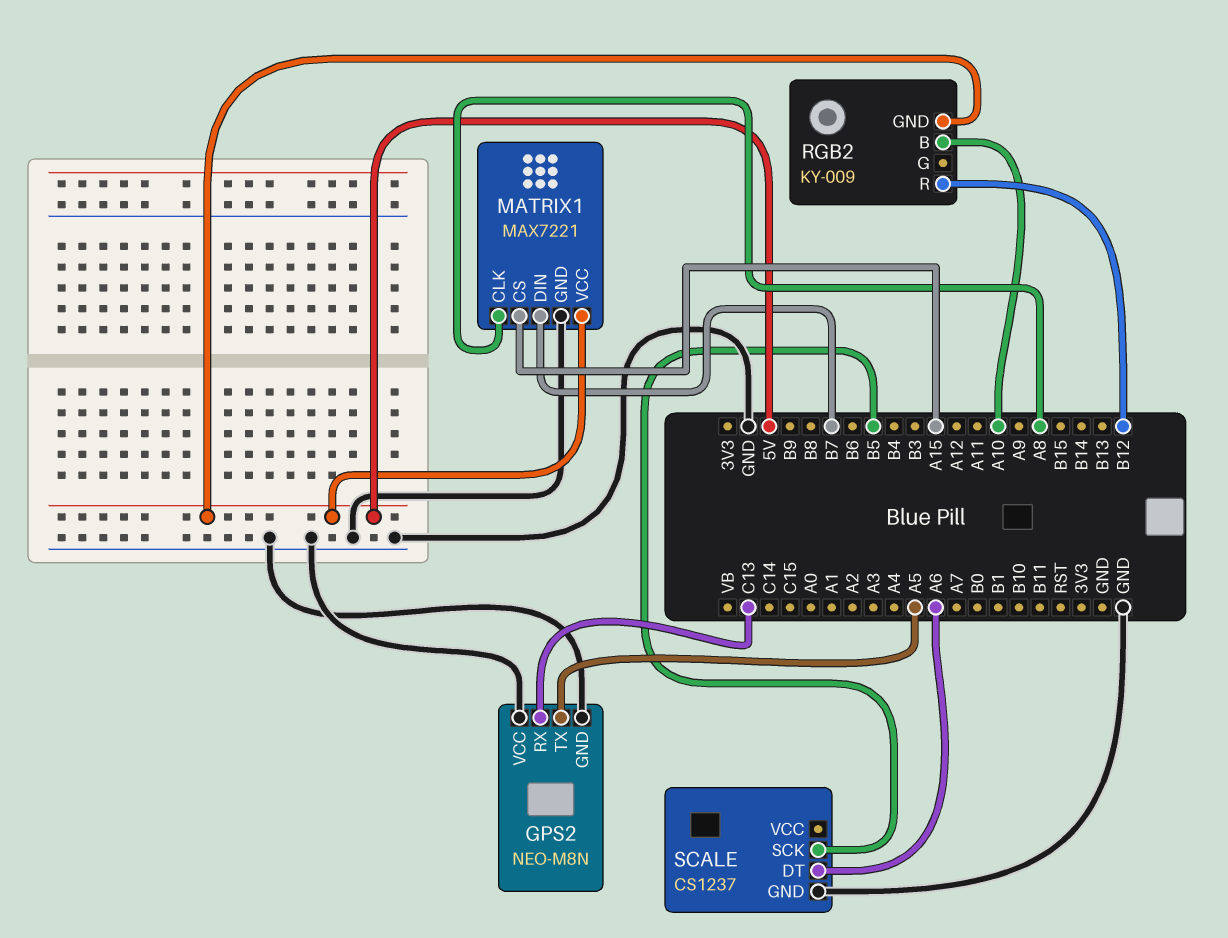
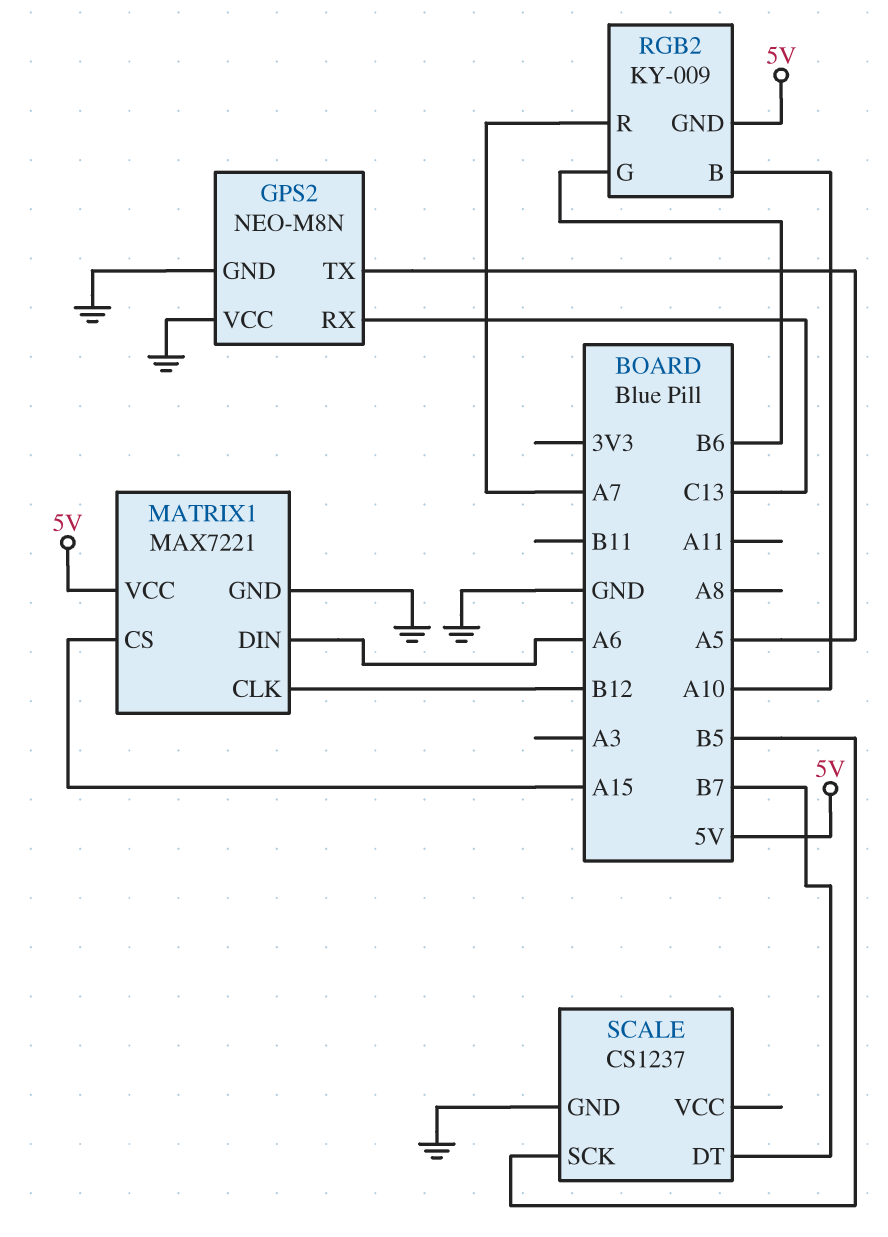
MATRIX1 pin CLK: A8 -> B12
MATRIX1 pin DIN: B7 -> A6
RGB2 pin G: none -> B6
RGB2 pin R: B12 -> A7
SCALE pin DT: A6 -> B7

